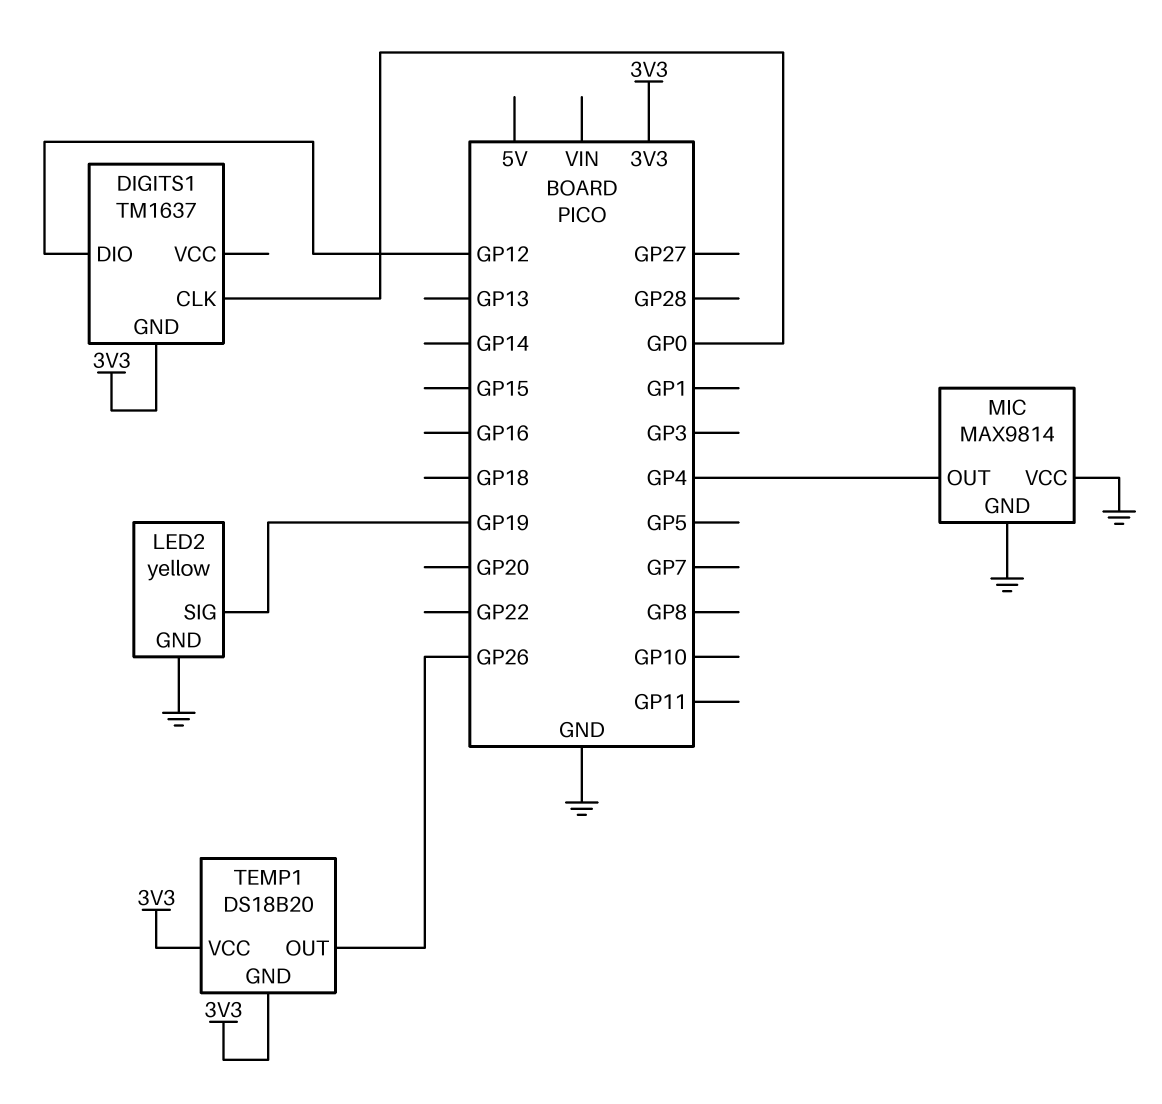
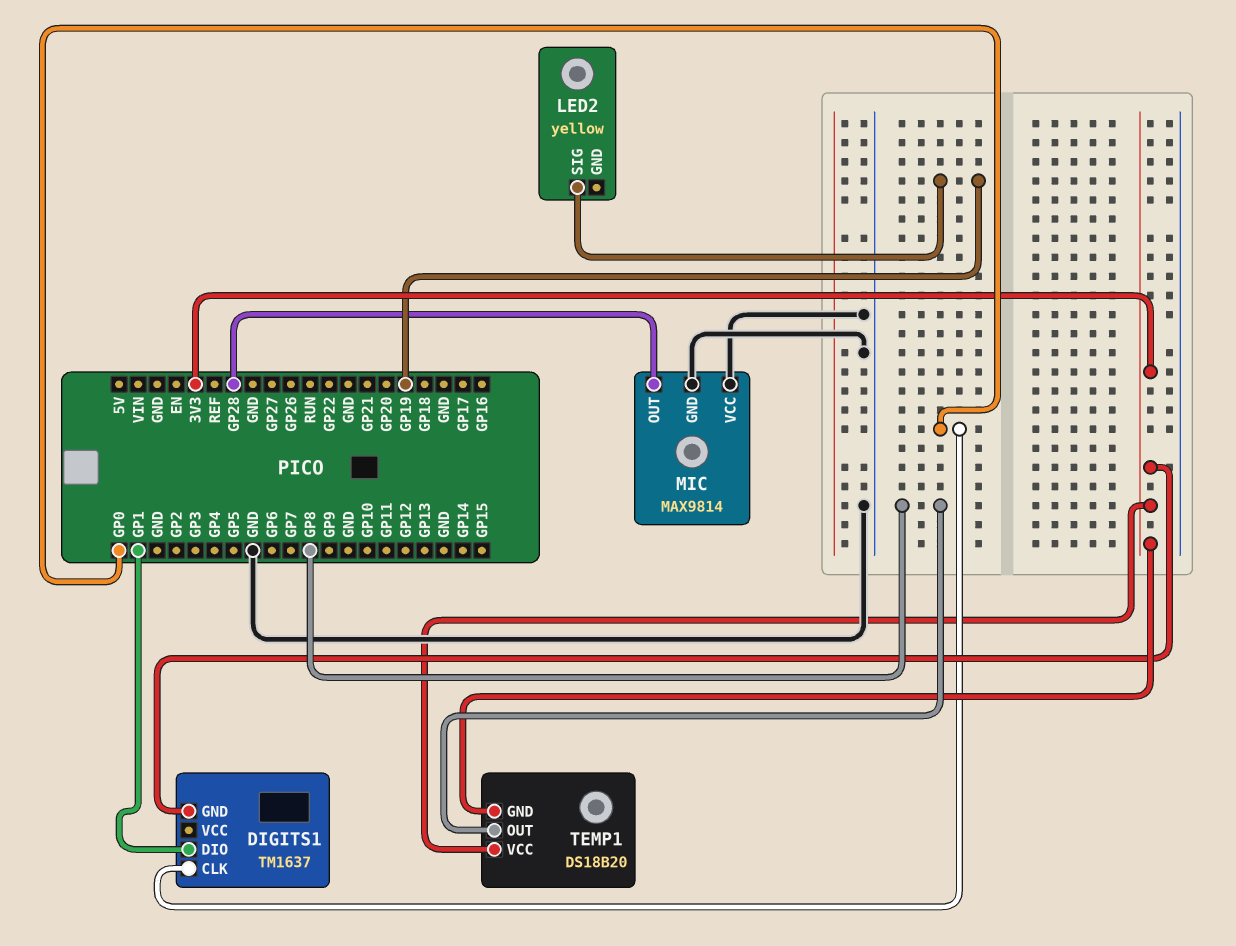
DIGITS1 pin DIO: GP12 -> GP1
LED2 pin GND: GND -> none
MIC pin OUT: GP4 -> GP28
TEMP1 pin OUT: GP26 -> GP8

